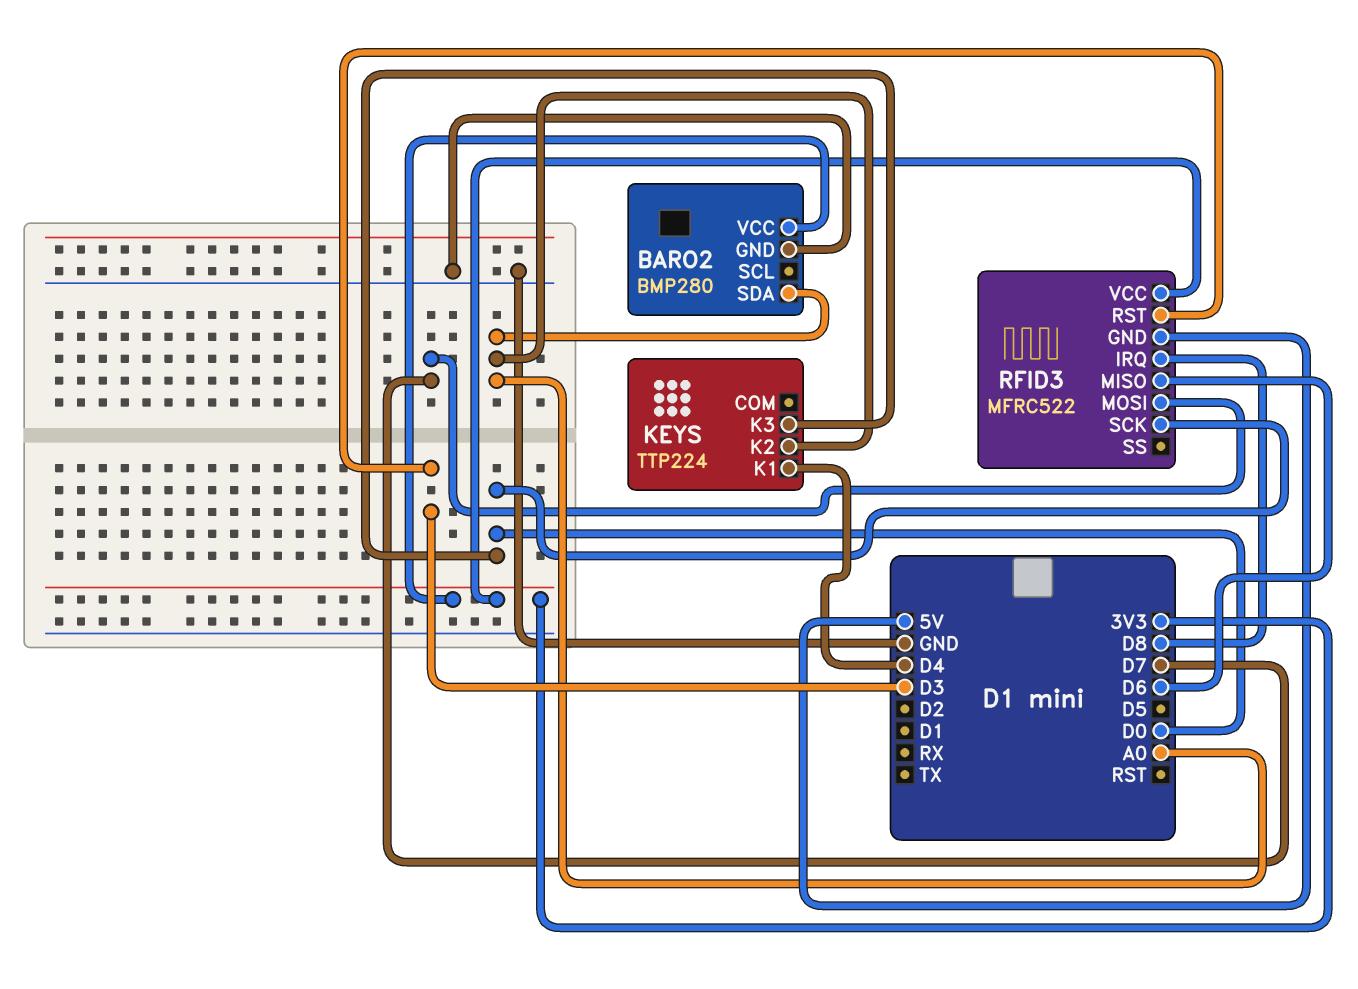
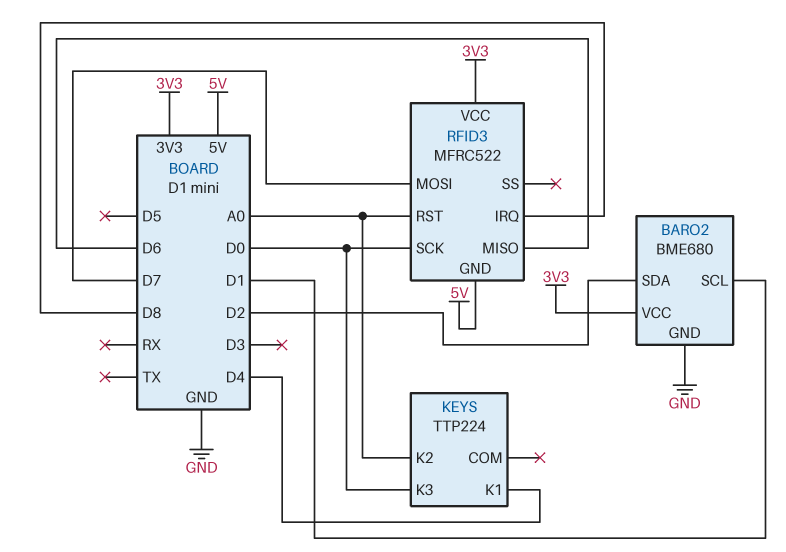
BARO2: BMP280 -> BME680
BARO2 pin SCL: none -> D1
BARO2 pin SDA: A0 -> D2
RFID3 pin RST: D3 -> A0

